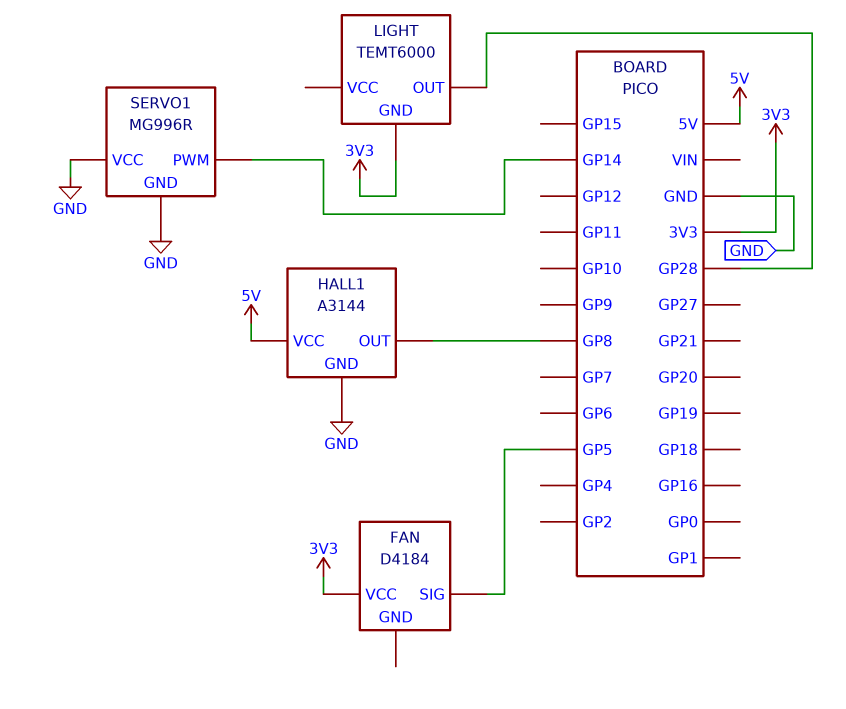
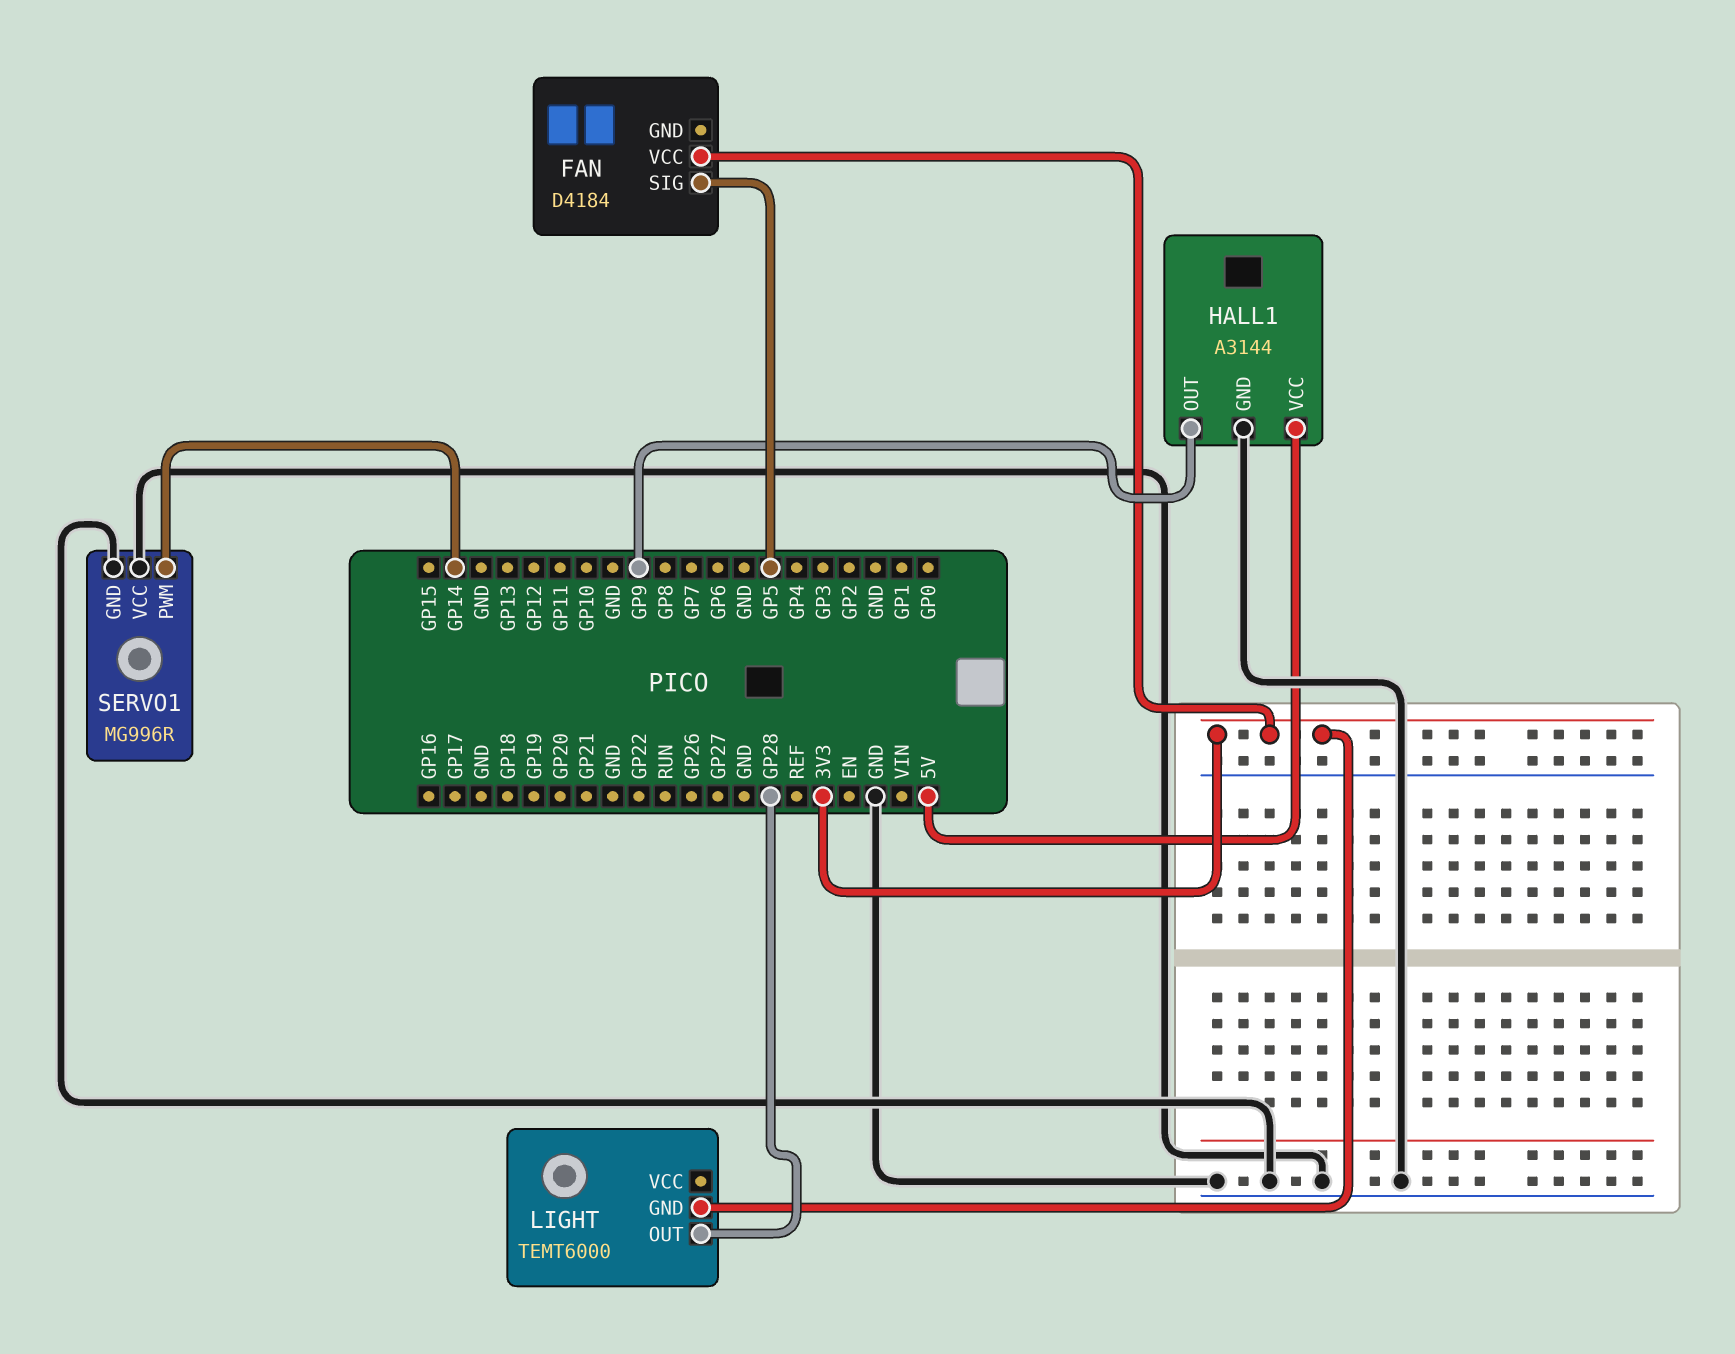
HALL1 pin OUT: GP8 -> GP9

